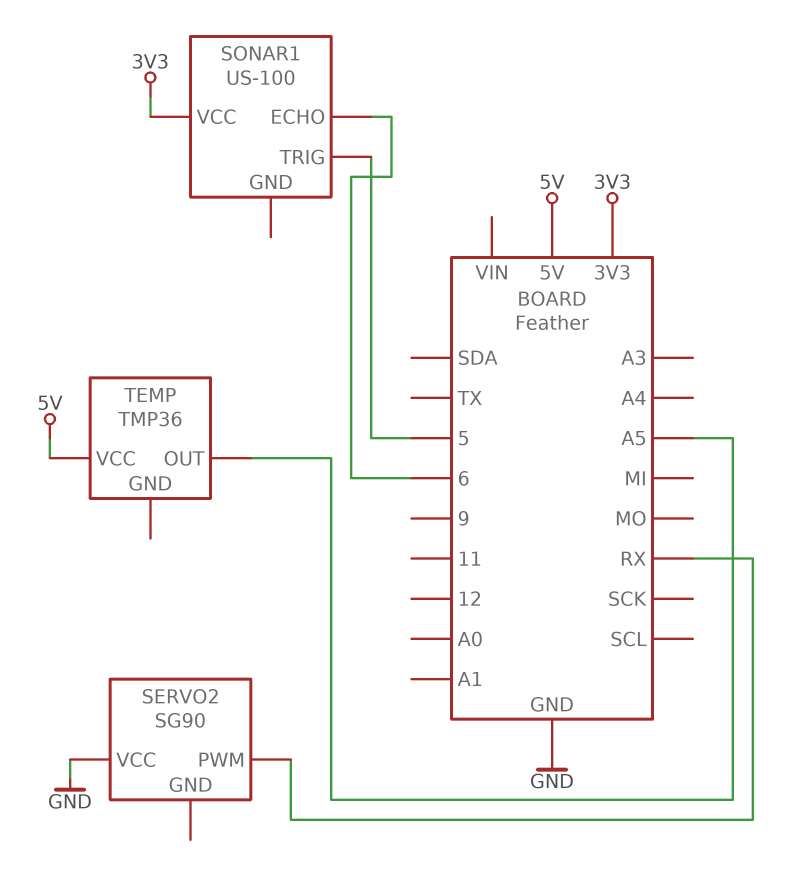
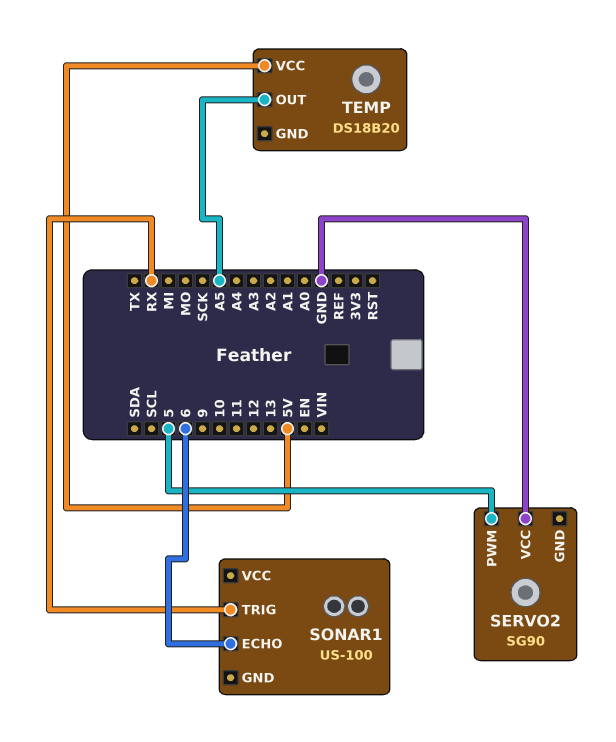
SERVO2 pin PWM: RX -> 5
SONAR1 pin TRIG: 5 -> RX
SONAR1 pin VCC: 3V3 -> none
TEMP: TMP36 -> DS18B20

